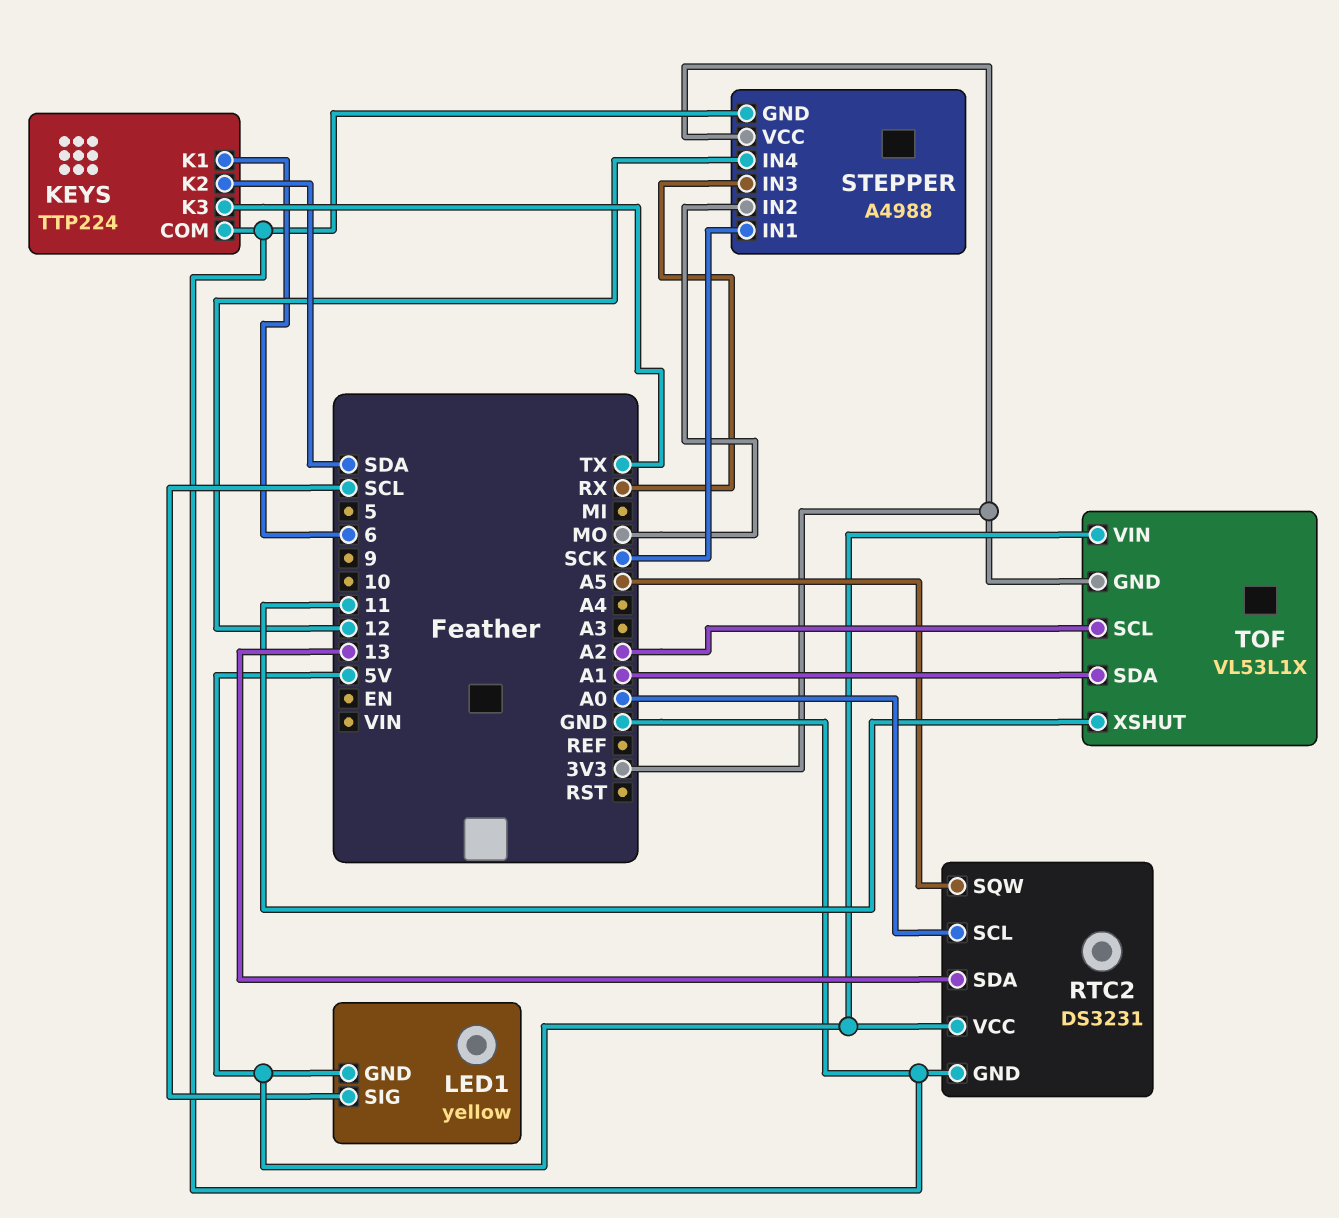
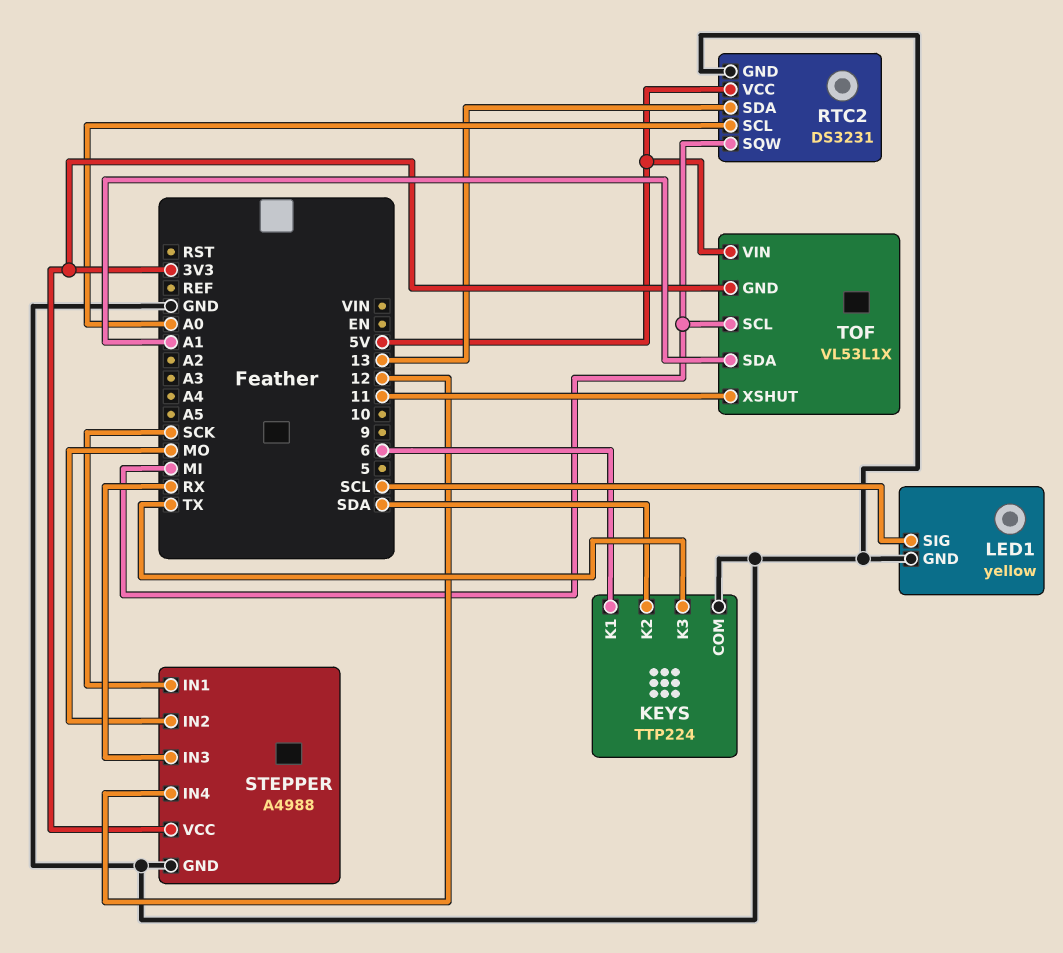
LED1 pin GND: 5V -> GND
RTC2 pin SQW: A5 -> MI
TOF pin SCL: A2 -> MI

